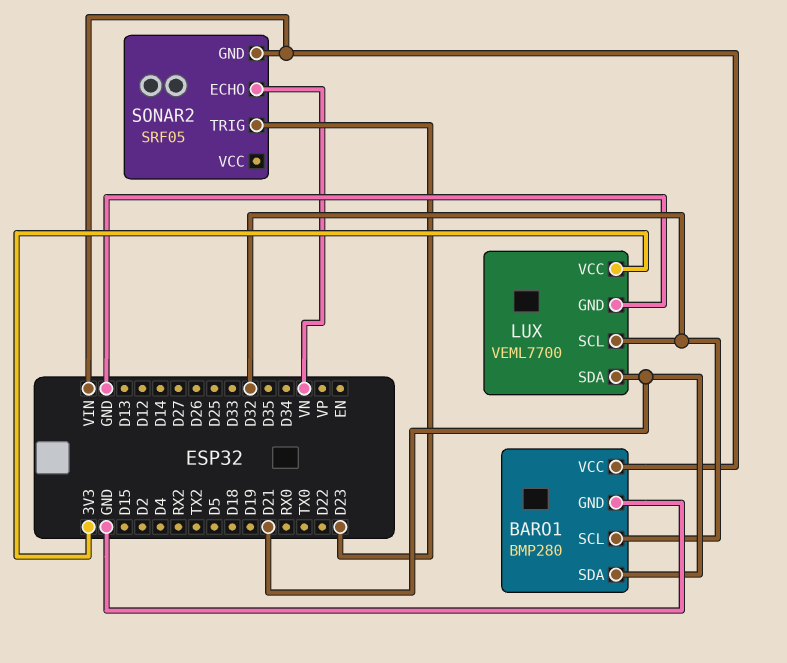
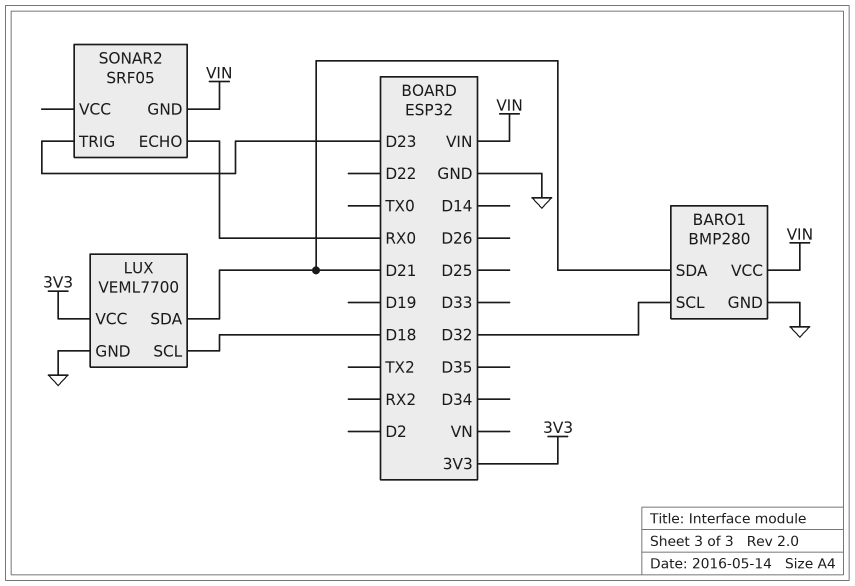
LUX pin SCL: D32 -> D18
SONAR2 pin ECHO: VN -> RX0

